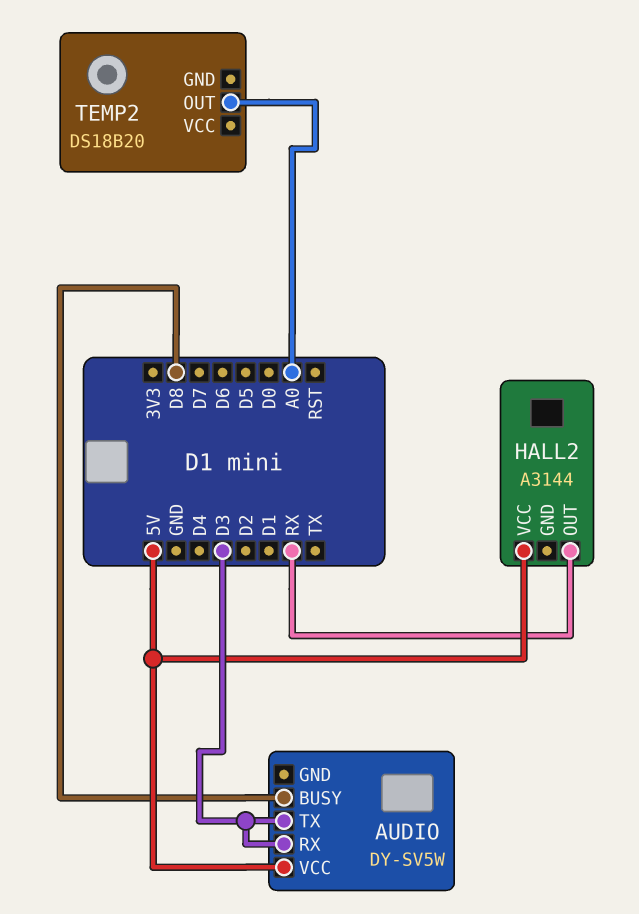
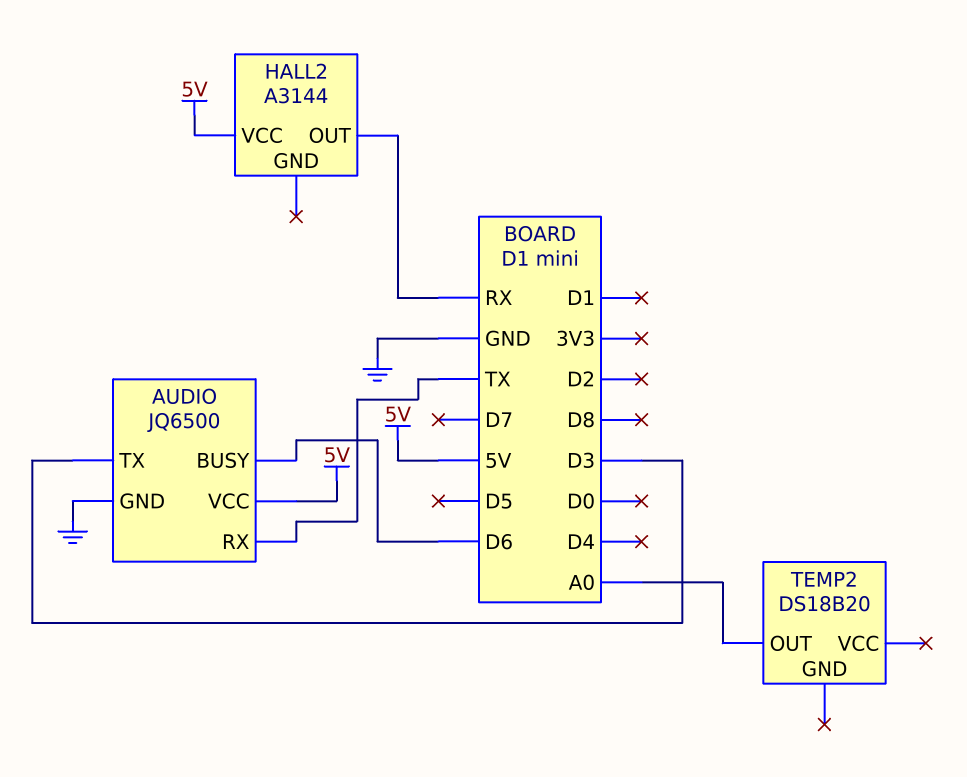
AUDIO: DY-SV5W -> JQ6500
AUDIO pin BUSY: D8 -> D6
AUDIO pin GND: none -> GND
AUDIO pin RX: D3 -> TX

